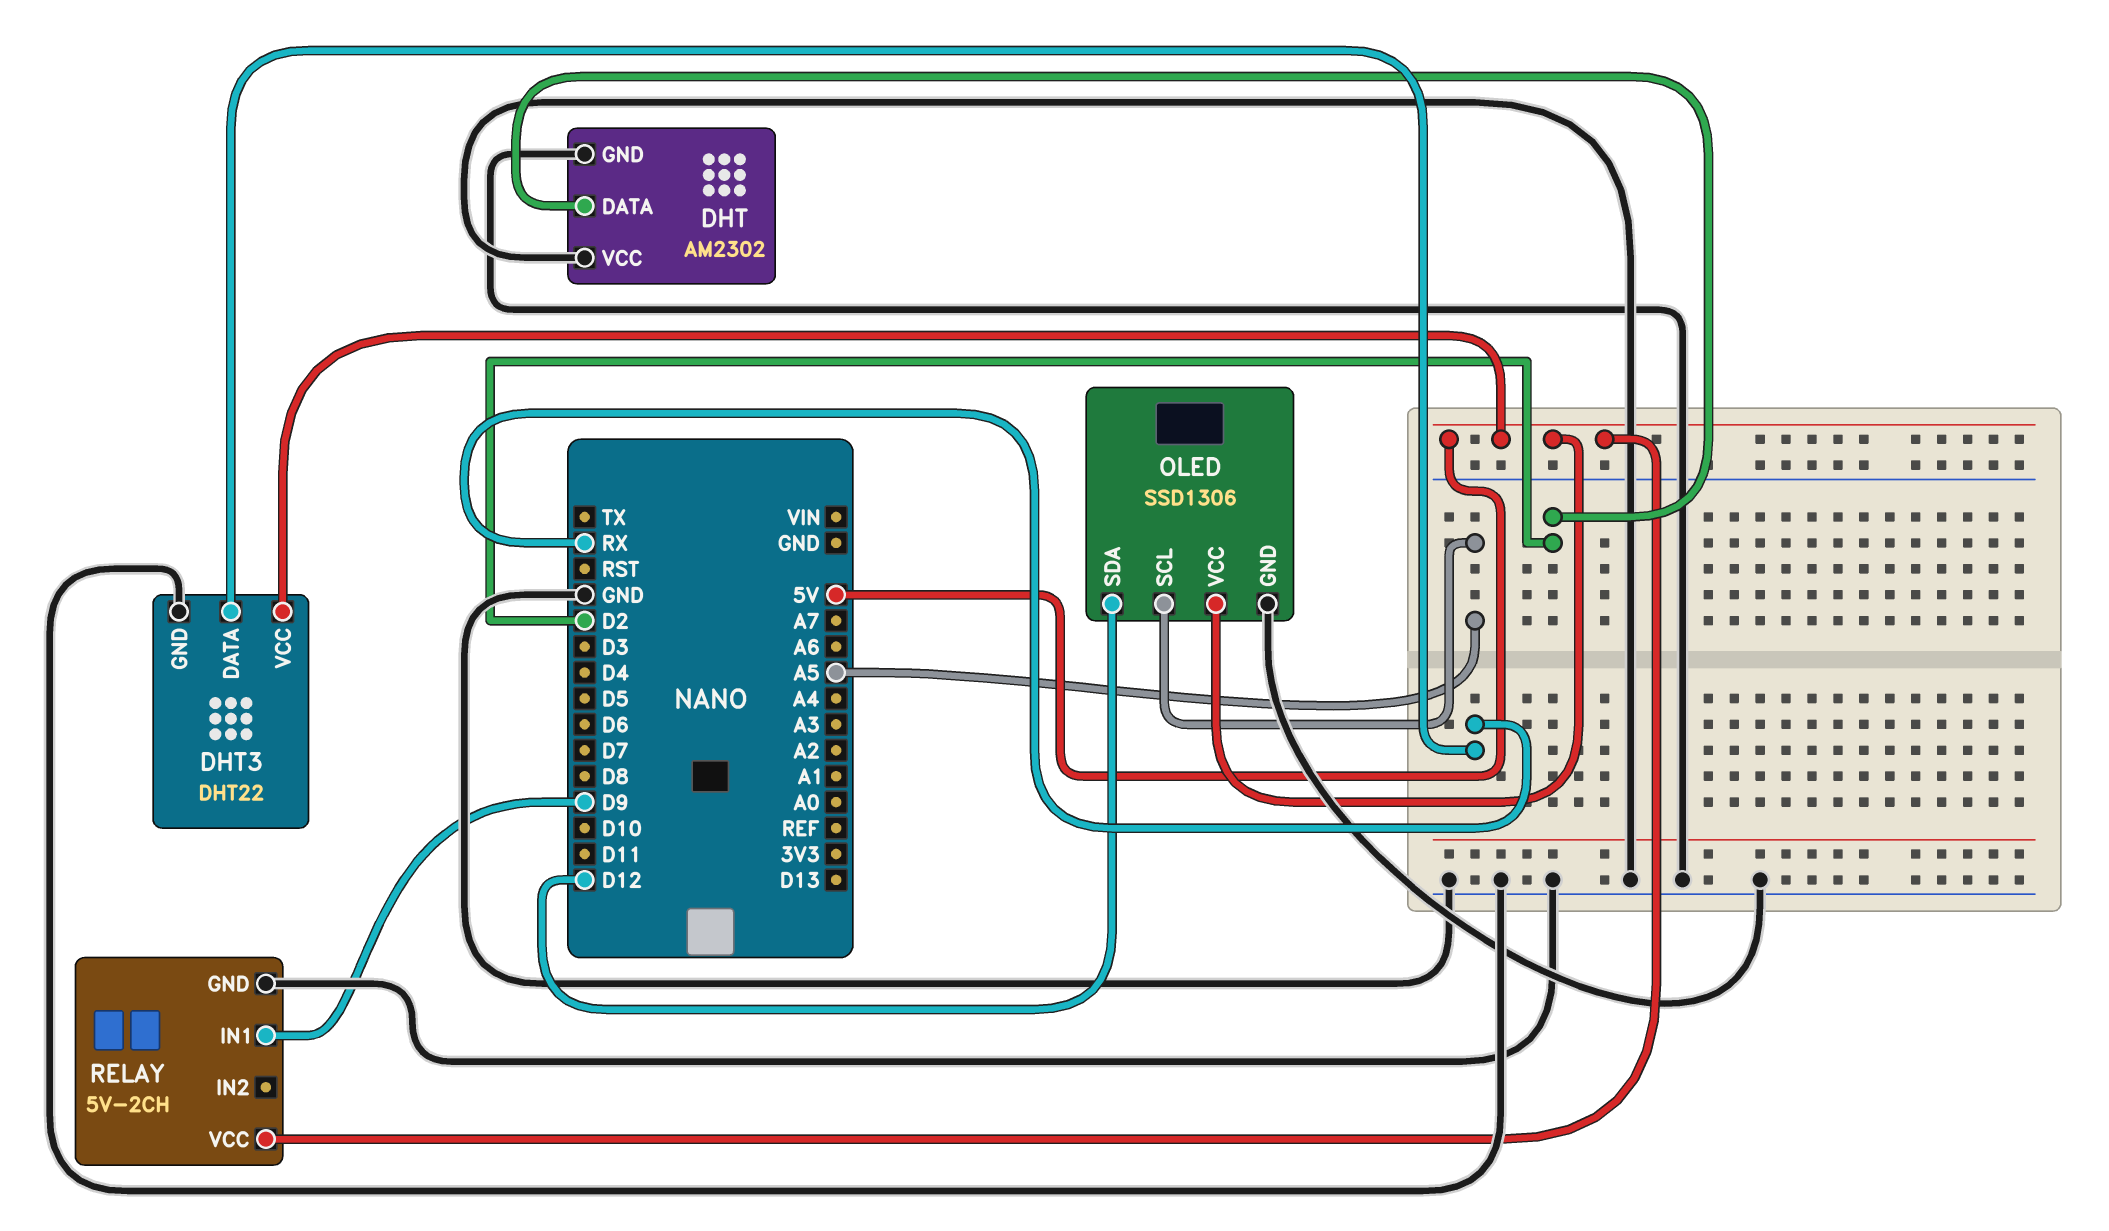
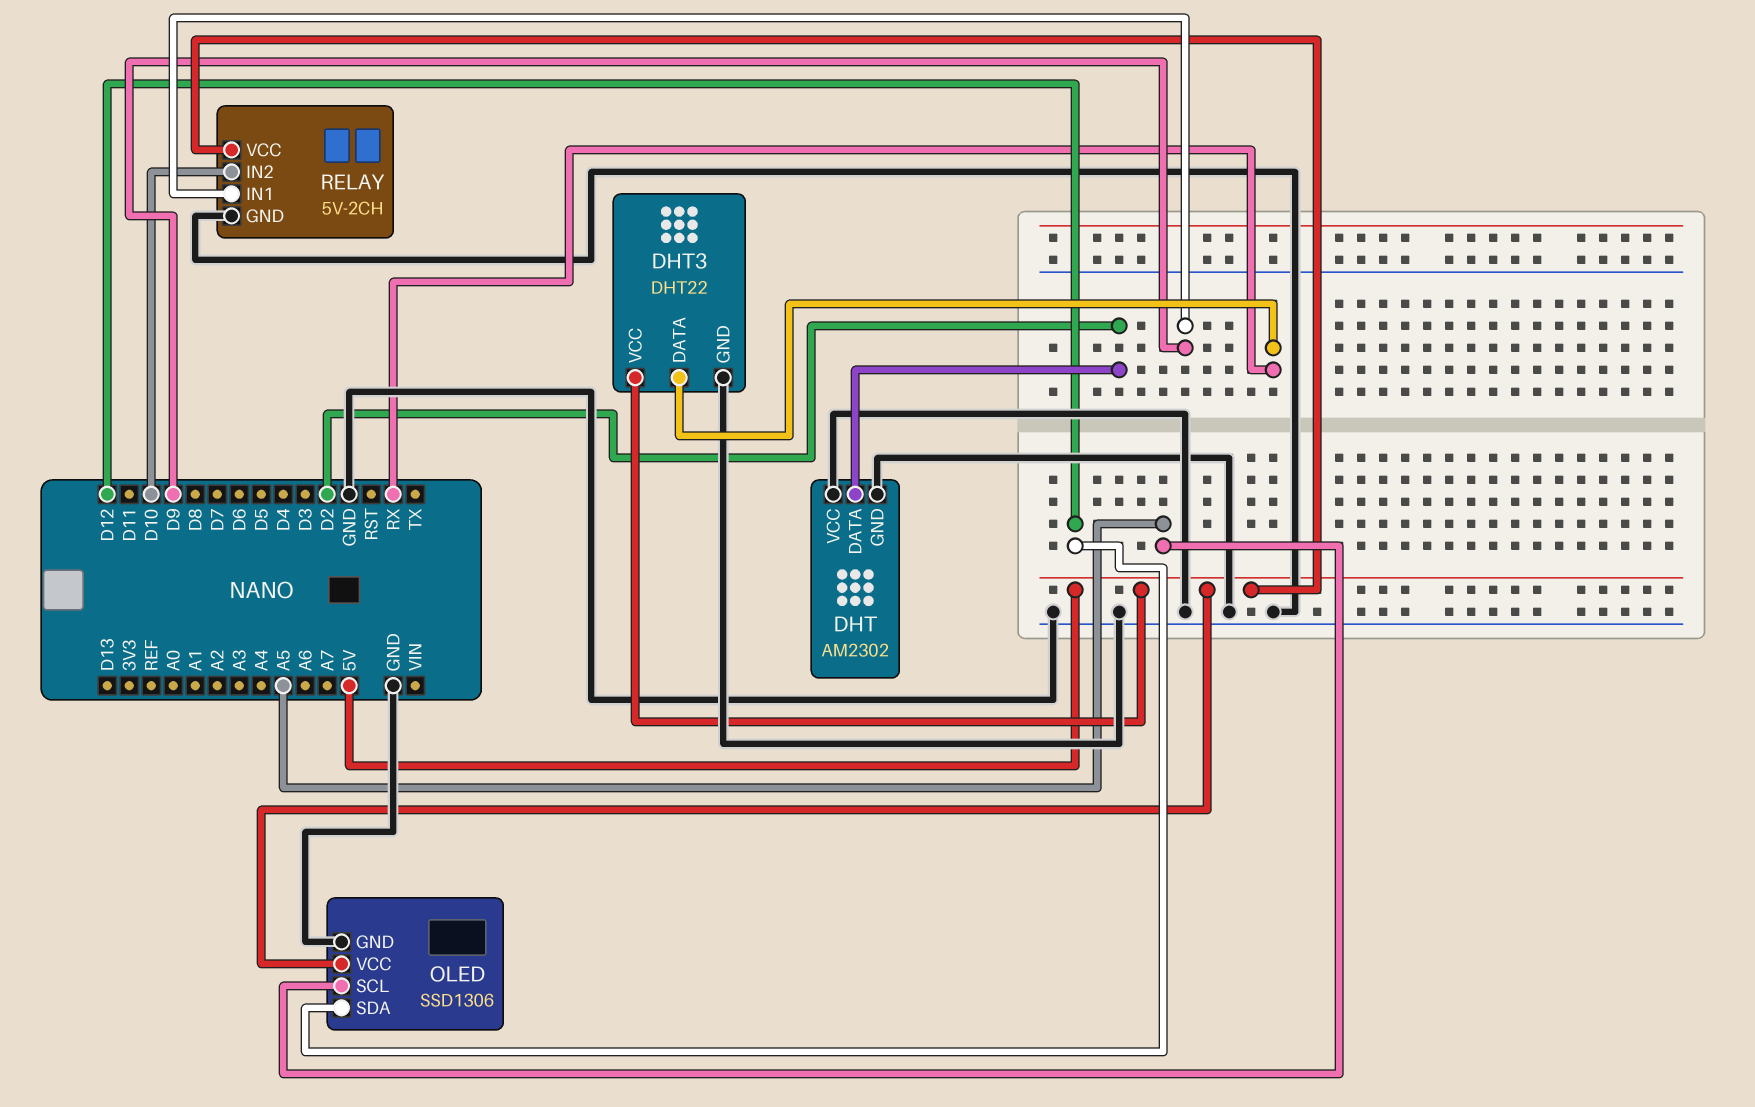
RELAY pin IN2: none -> D10

